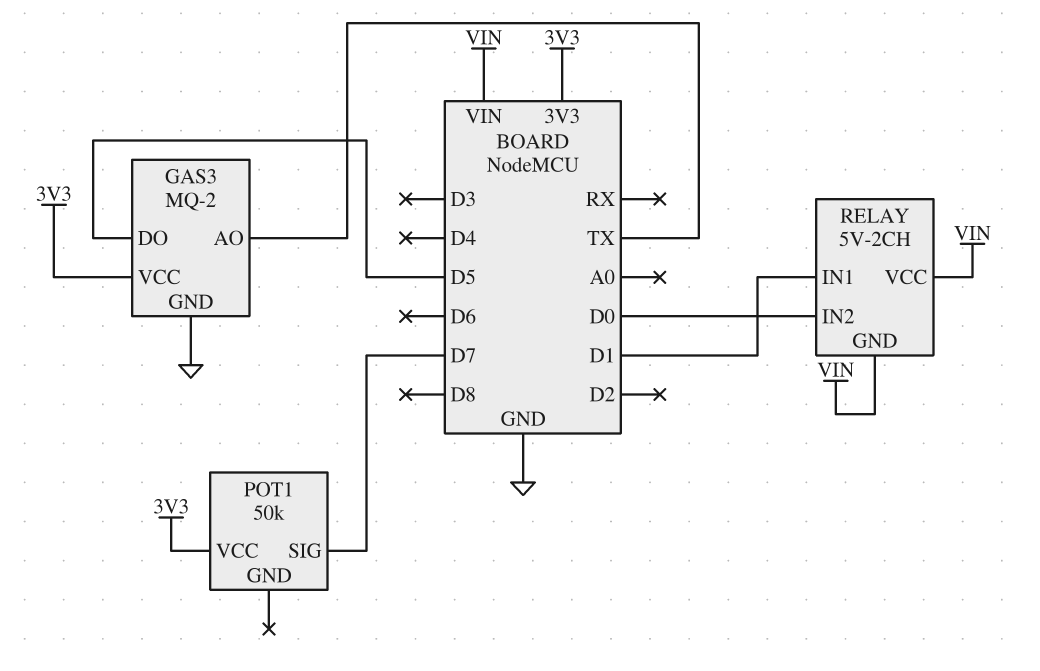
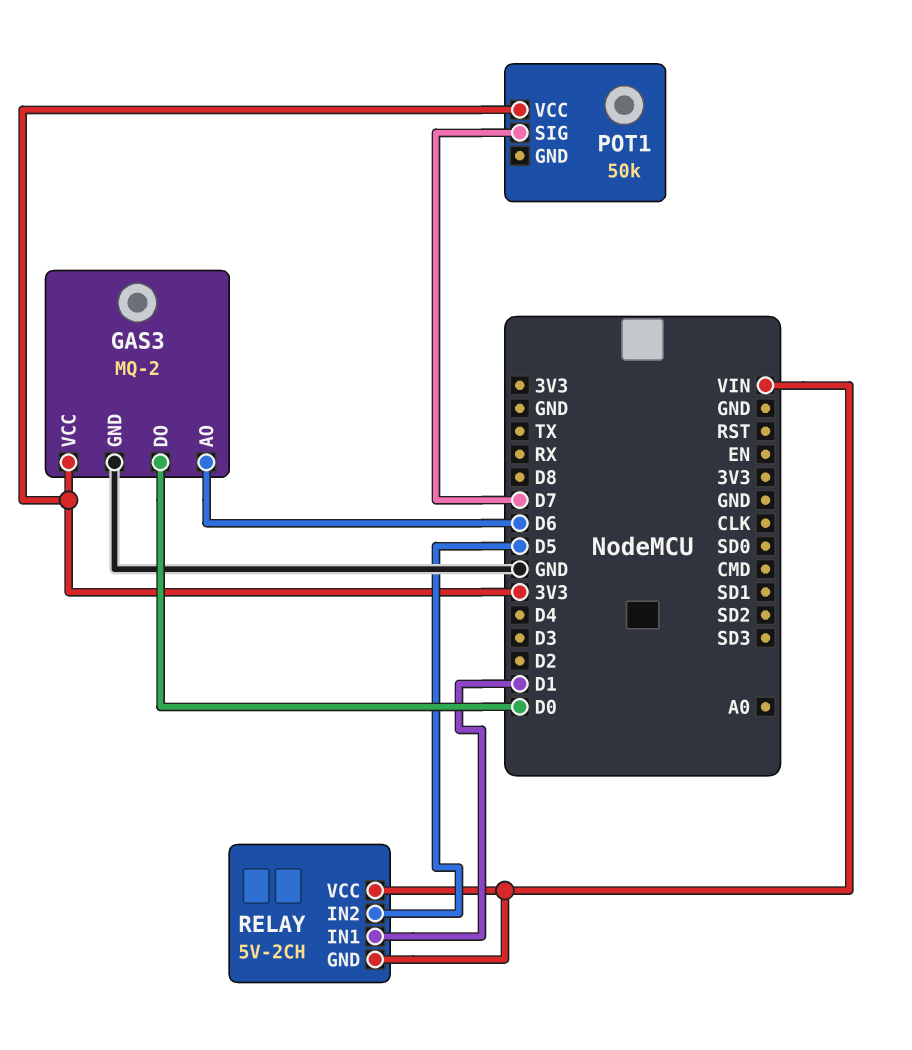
GAS3 pin AO: TX -> D6
GAS3 pin DO: D5 -> D0
RELAY pin IN2: D0 -> D5

